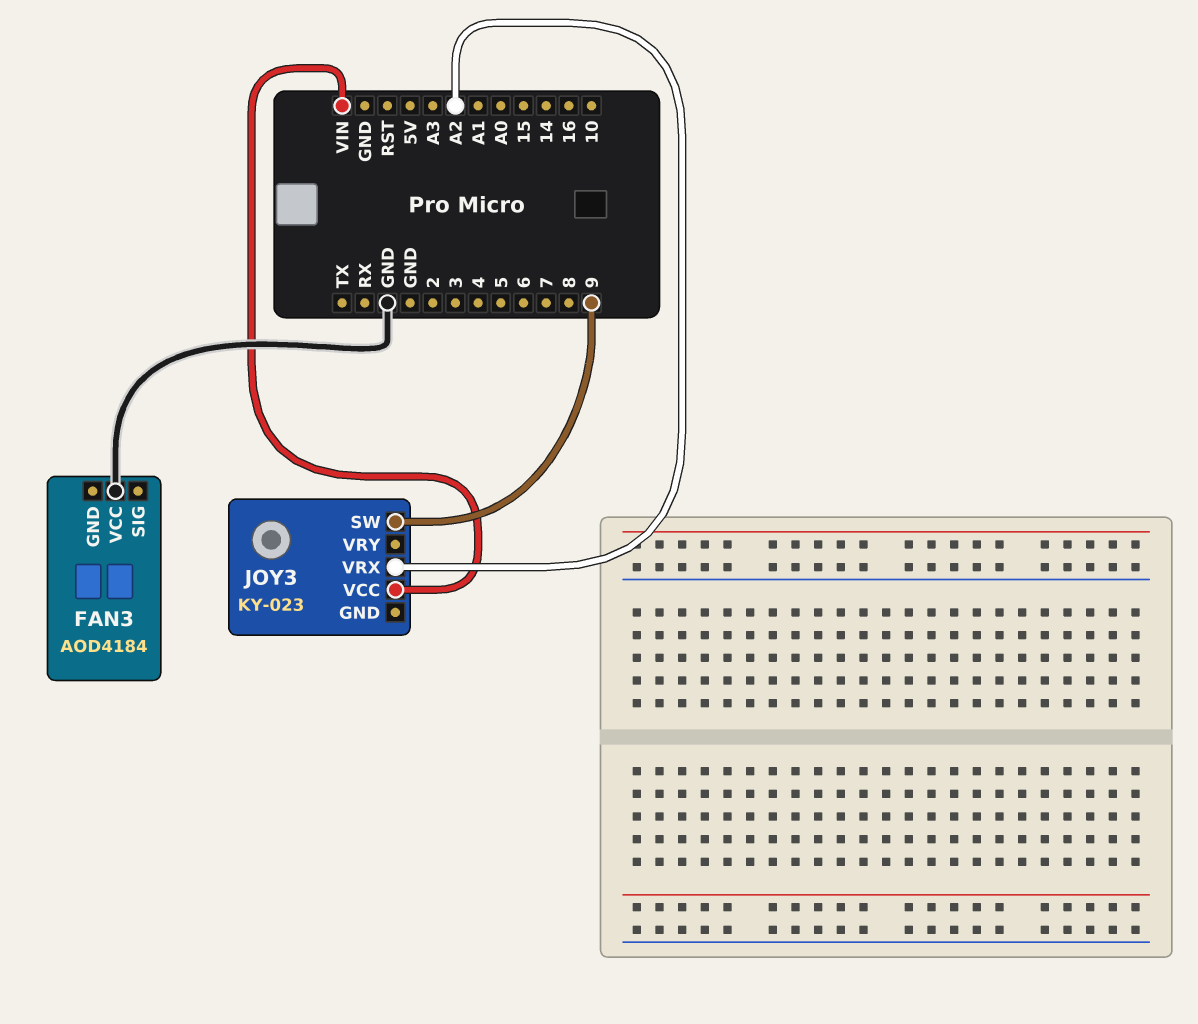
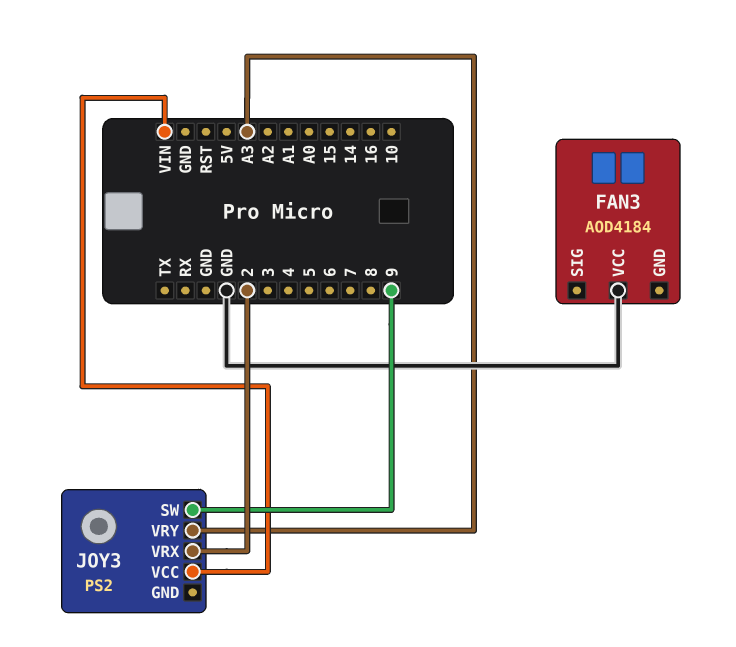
JOY3: KY-023 -> PS2
JOY3 pin VRX: A2 -> 2
JOY3 pin VRY: none -> A3

